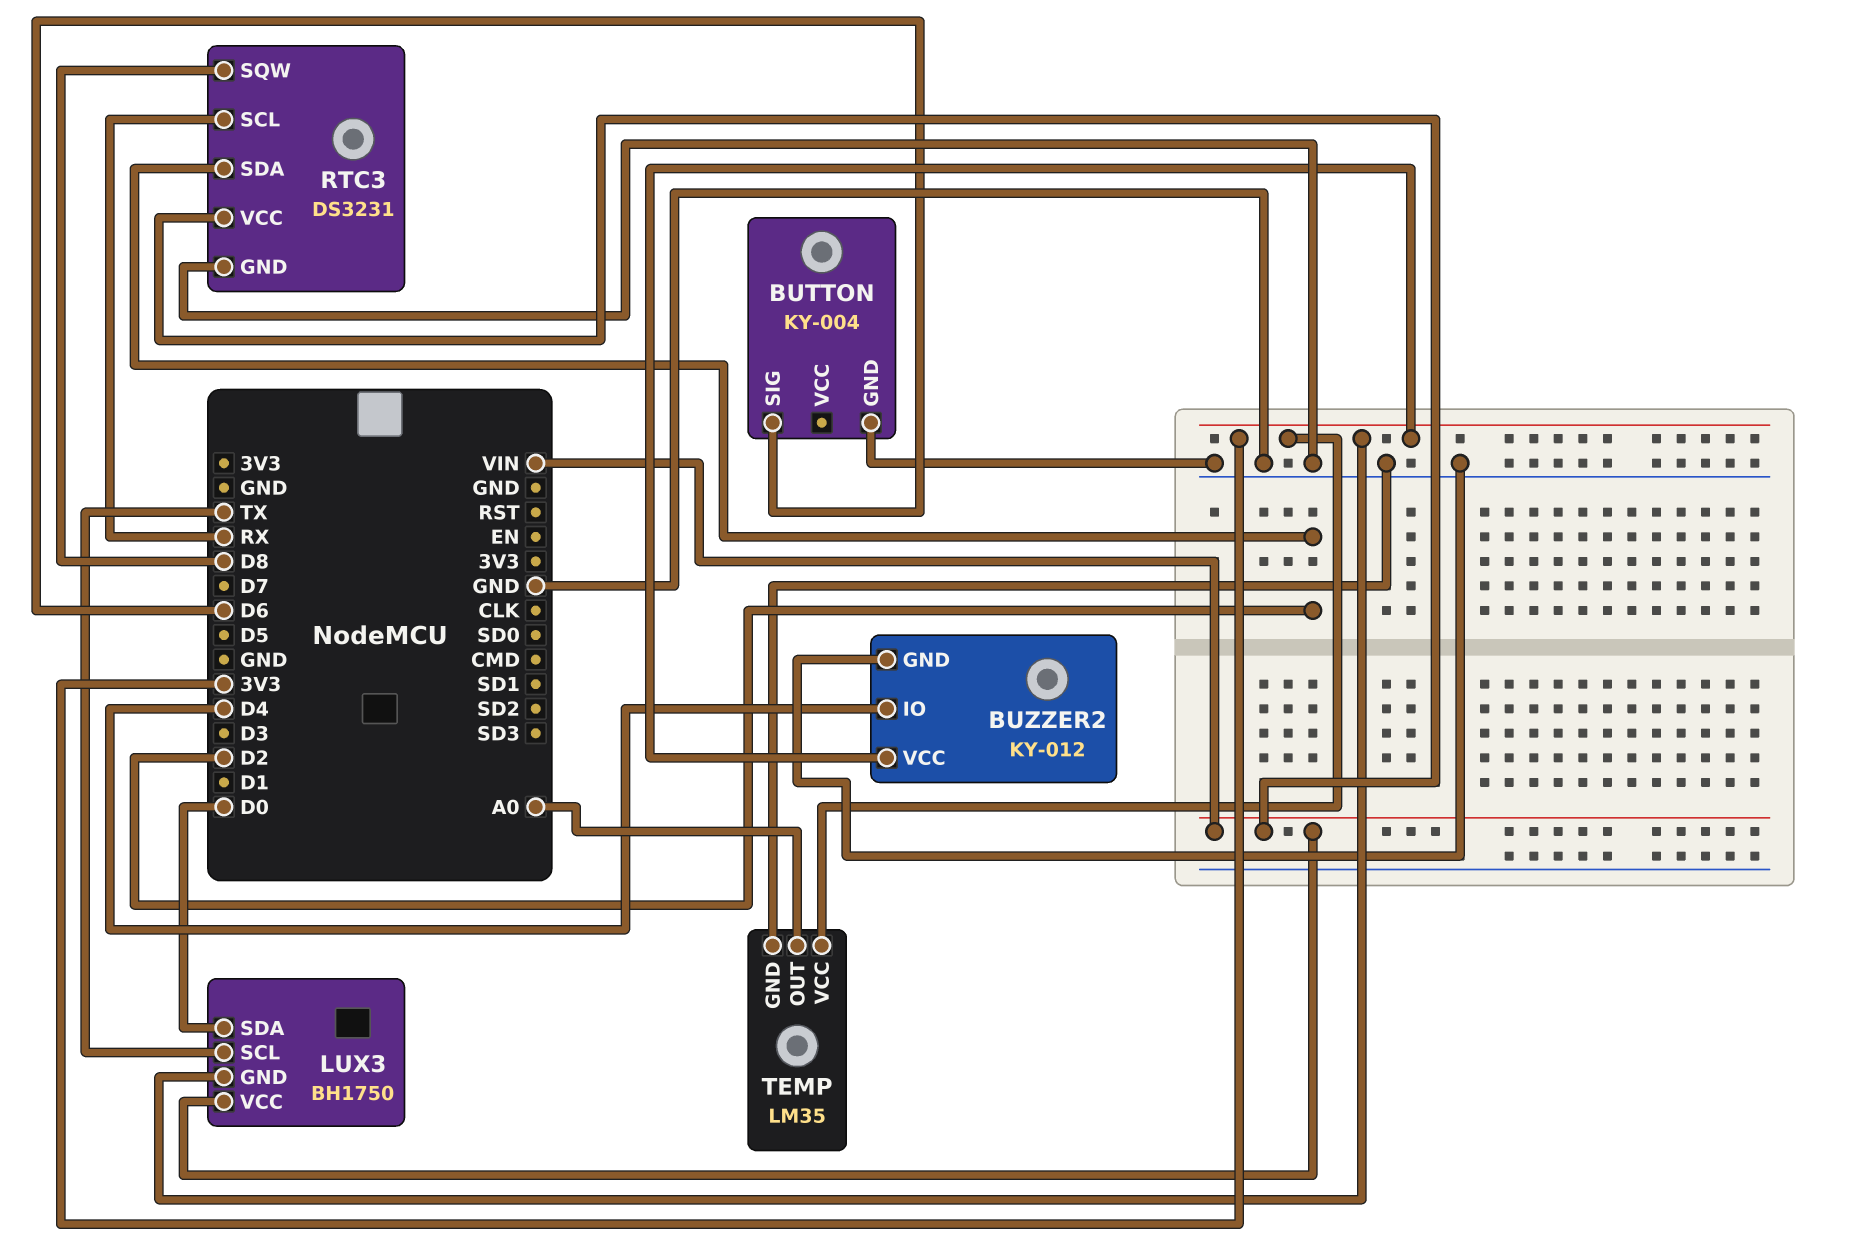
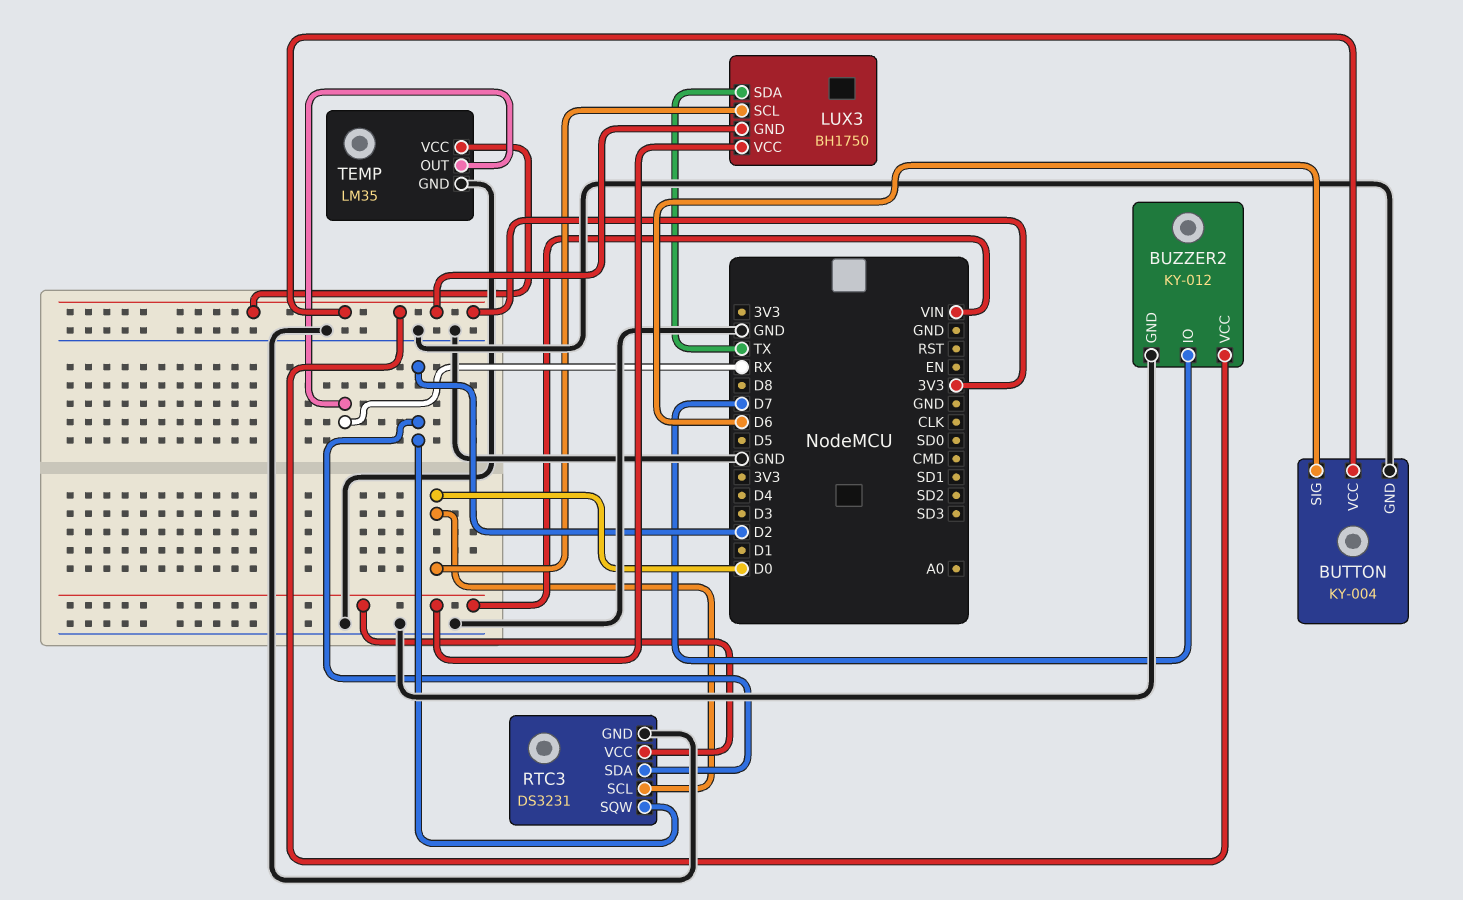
BUTTON pin VCC: none -> 3V3
BUZZER2 pin IO: D4 -> D7
LUX3 pin SCL: TX -> D0
LUX3 pin SDA: D0 -> TX
RTC3 pin SCL: RX -> D0
RTC3 pin SQW: D8 -> D2
TEMP pin OUT: A0 -> RX

